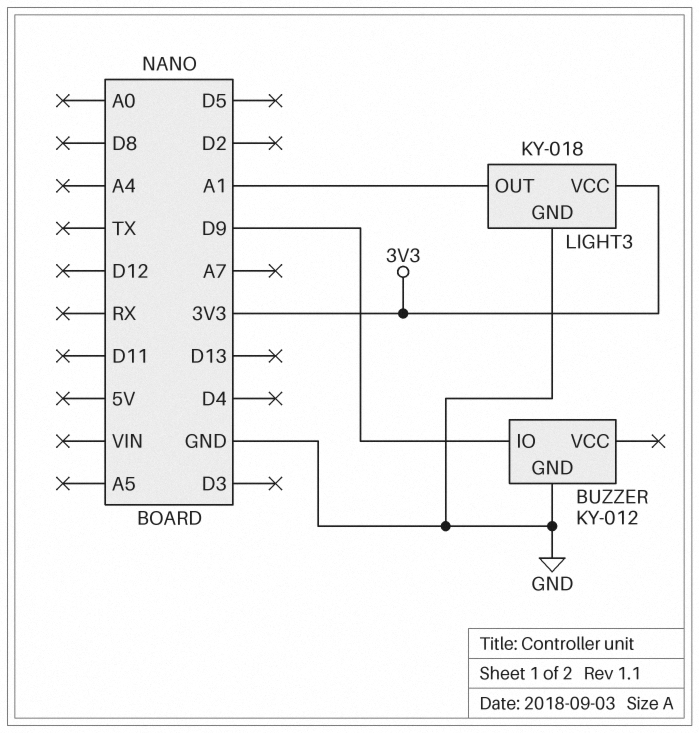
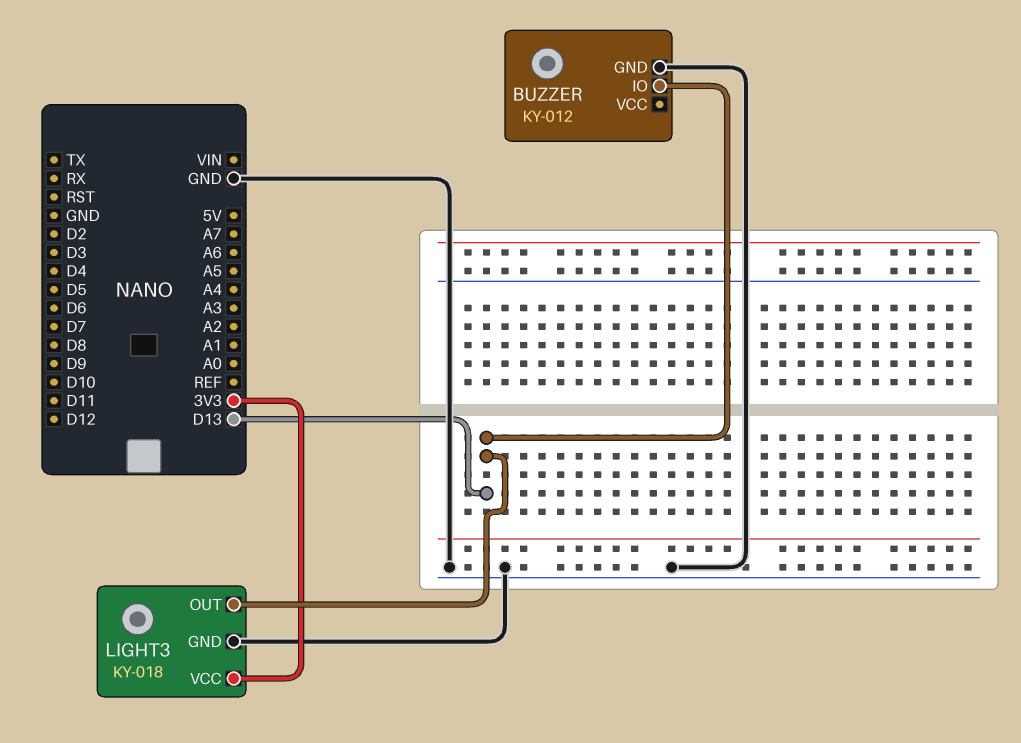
BUZZER pin IO: D9 -> D13
LIGHT3 pin OUT: A1 -> D13

